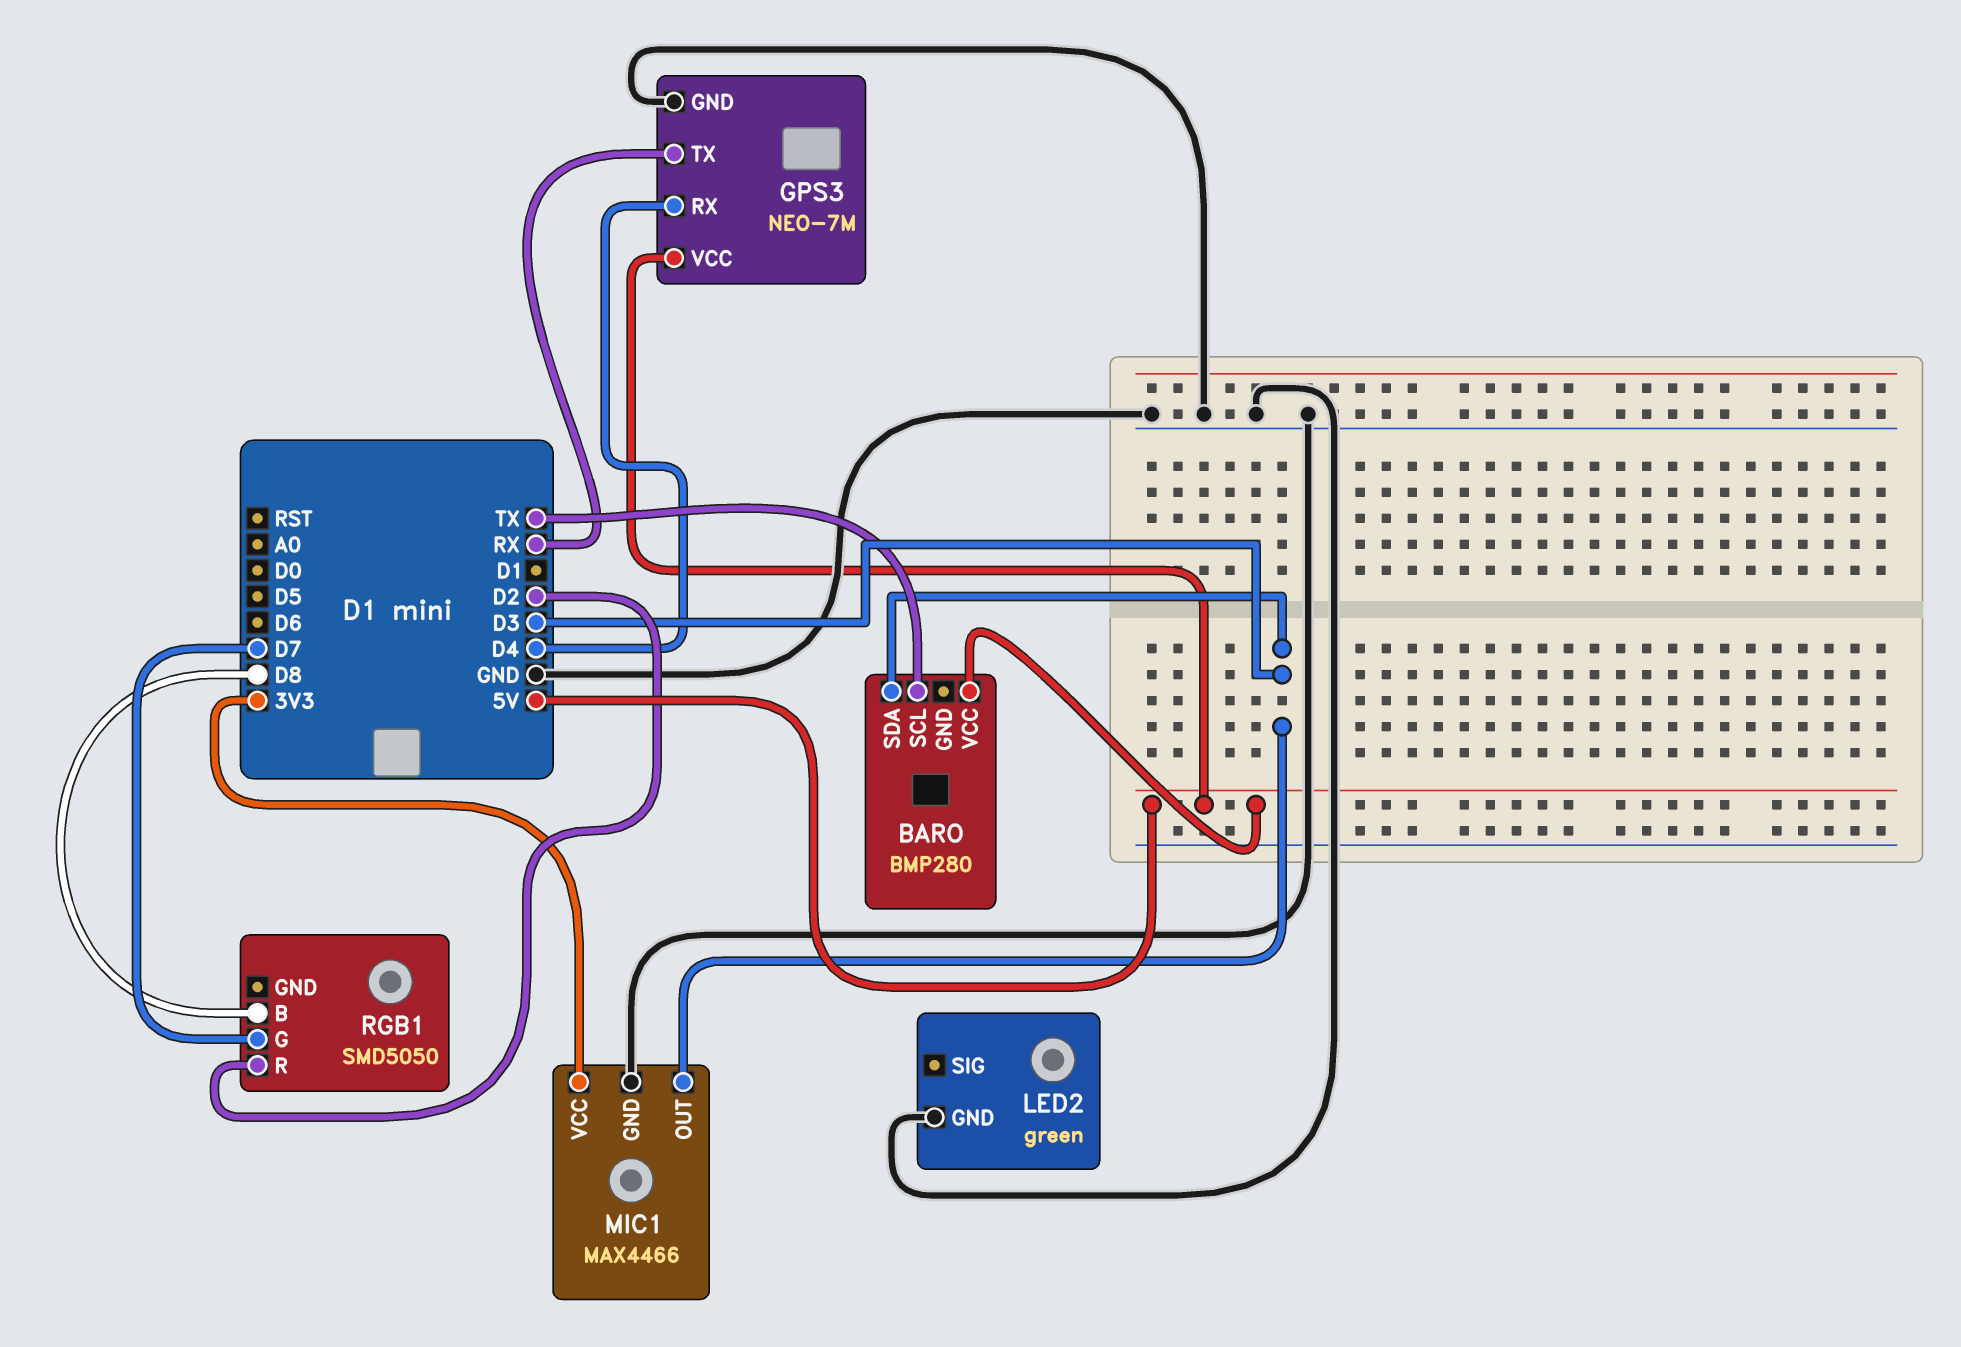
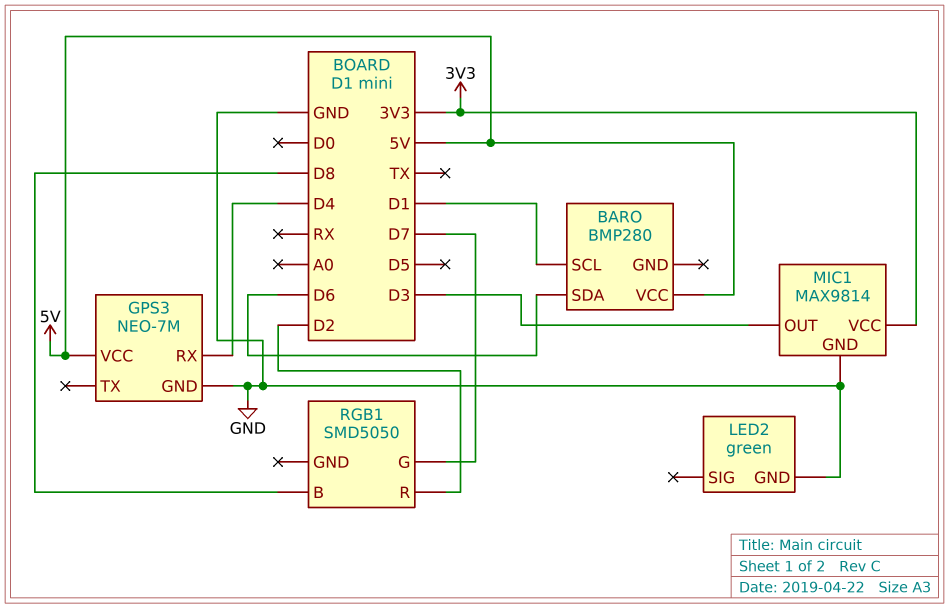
BARO pin SCL: TX -> D1
BARO pin SDA: D3 -> D6
GPS3 pin TX: RX -> none
MIC1: MAX4466 -> MAX9814

